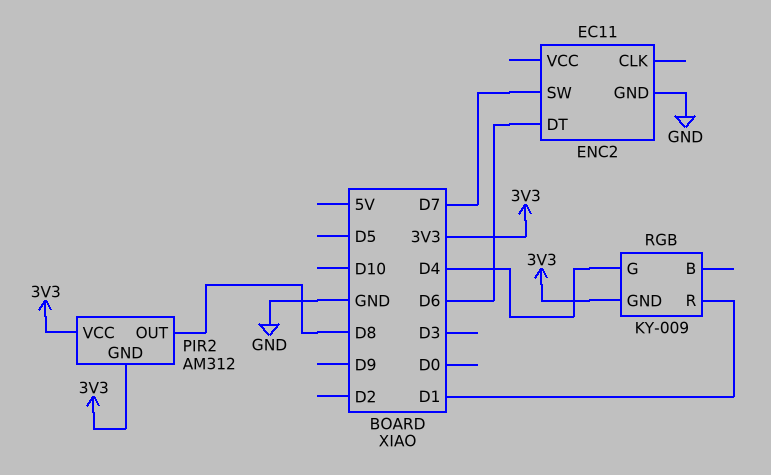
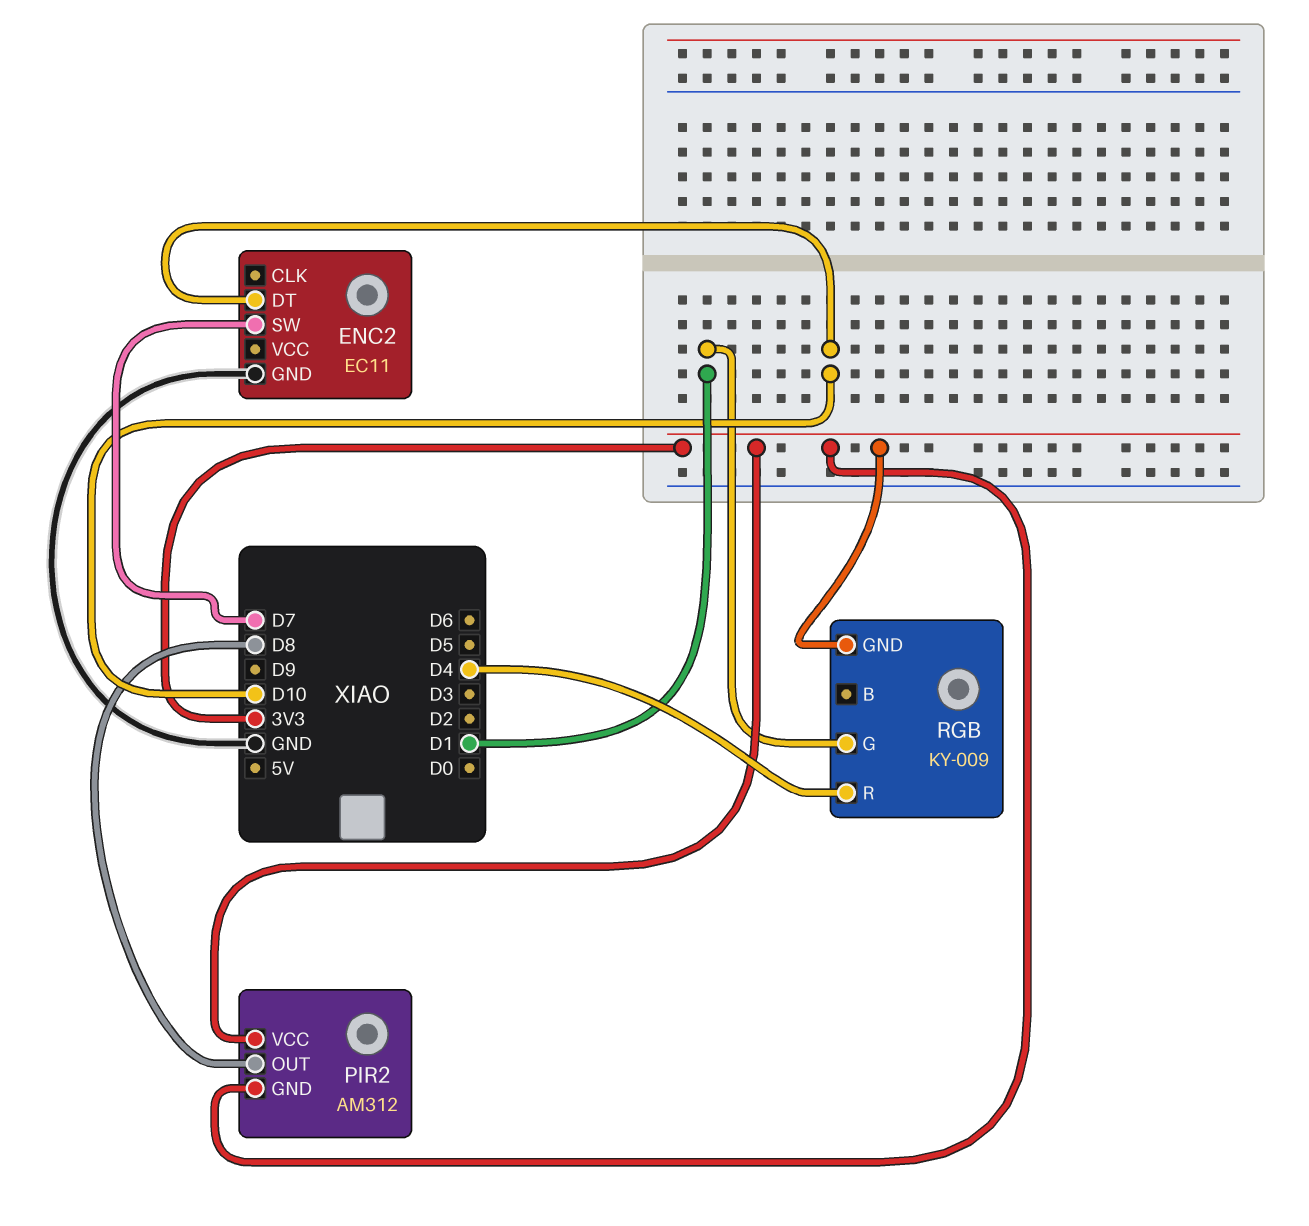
ENC2 pin DT: D6 -> D10
RGB pin G: D4 -> D1
RGB pin R: D1 -> D4

